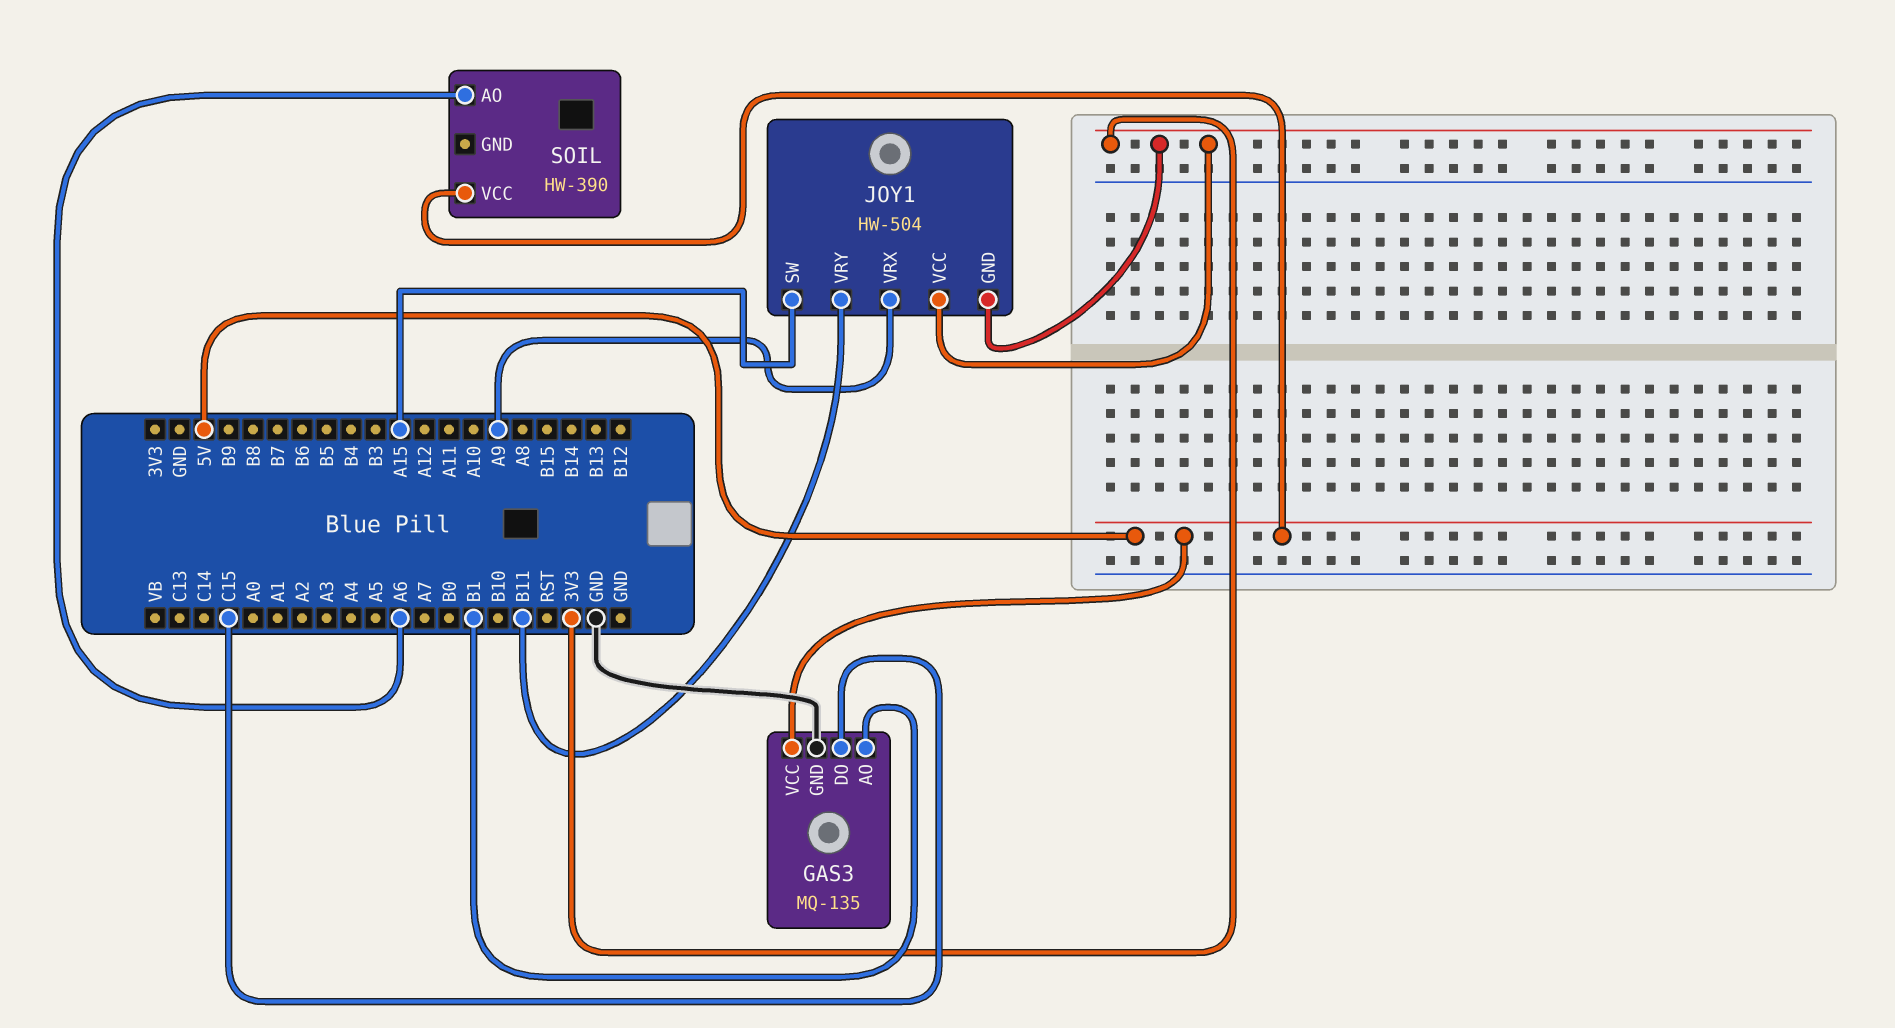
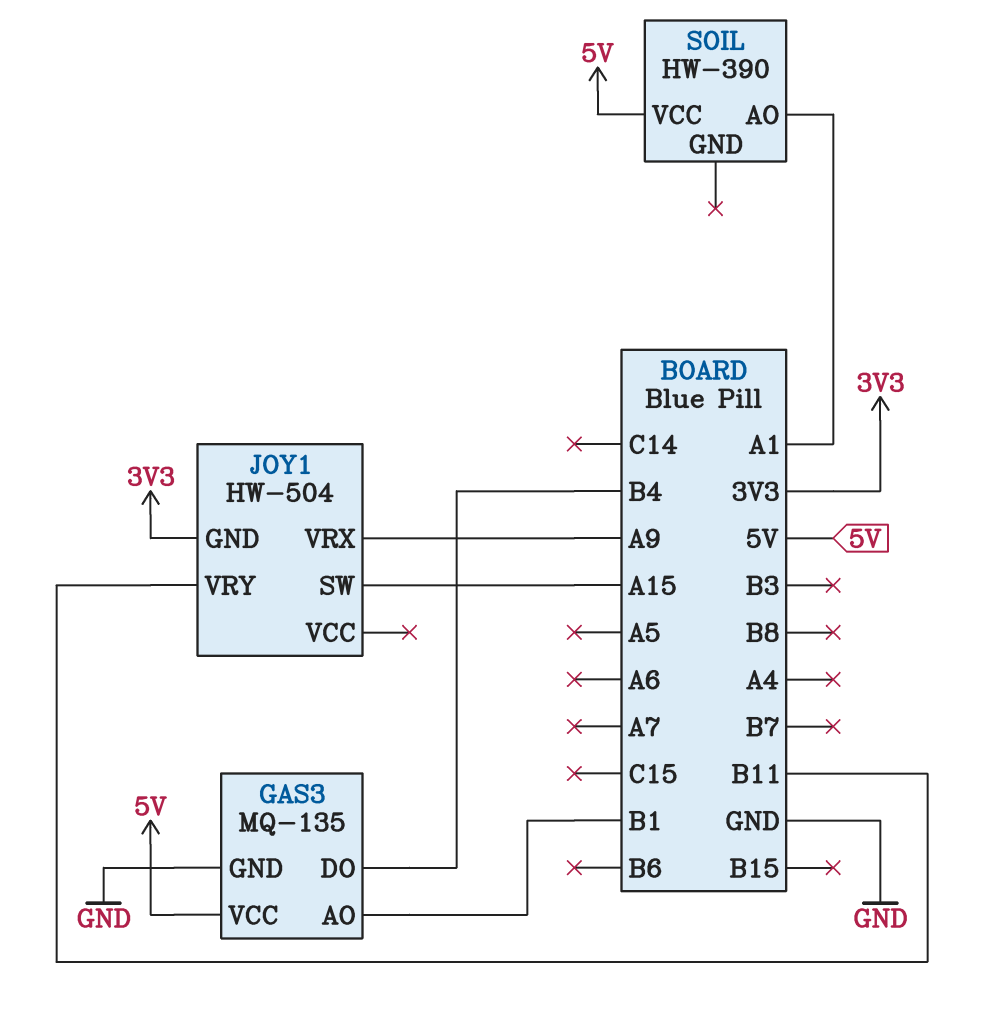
GAS3 pin DO: C15 -> B4
JOY1 pin VCC: 3V3 -> none
SOIL pin AO: A6 -> A1

